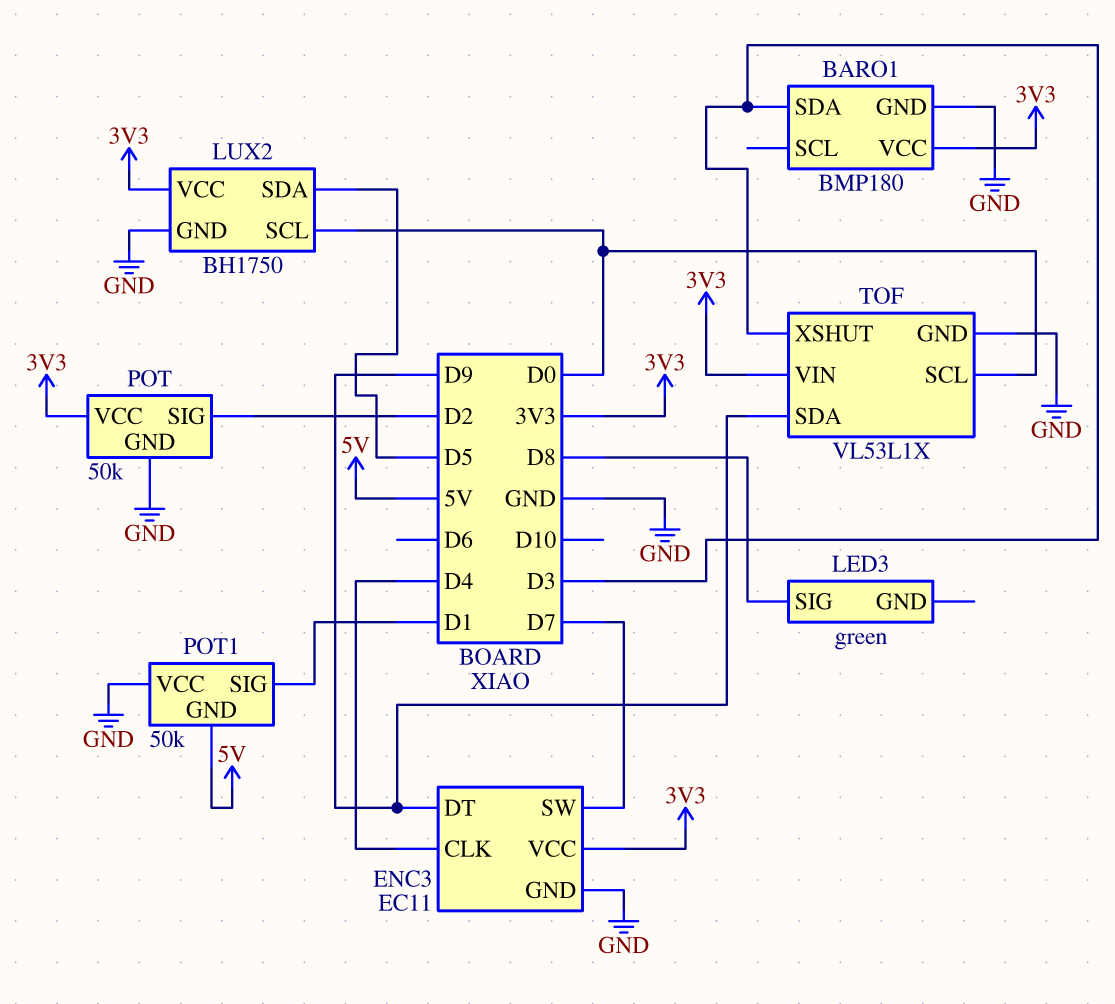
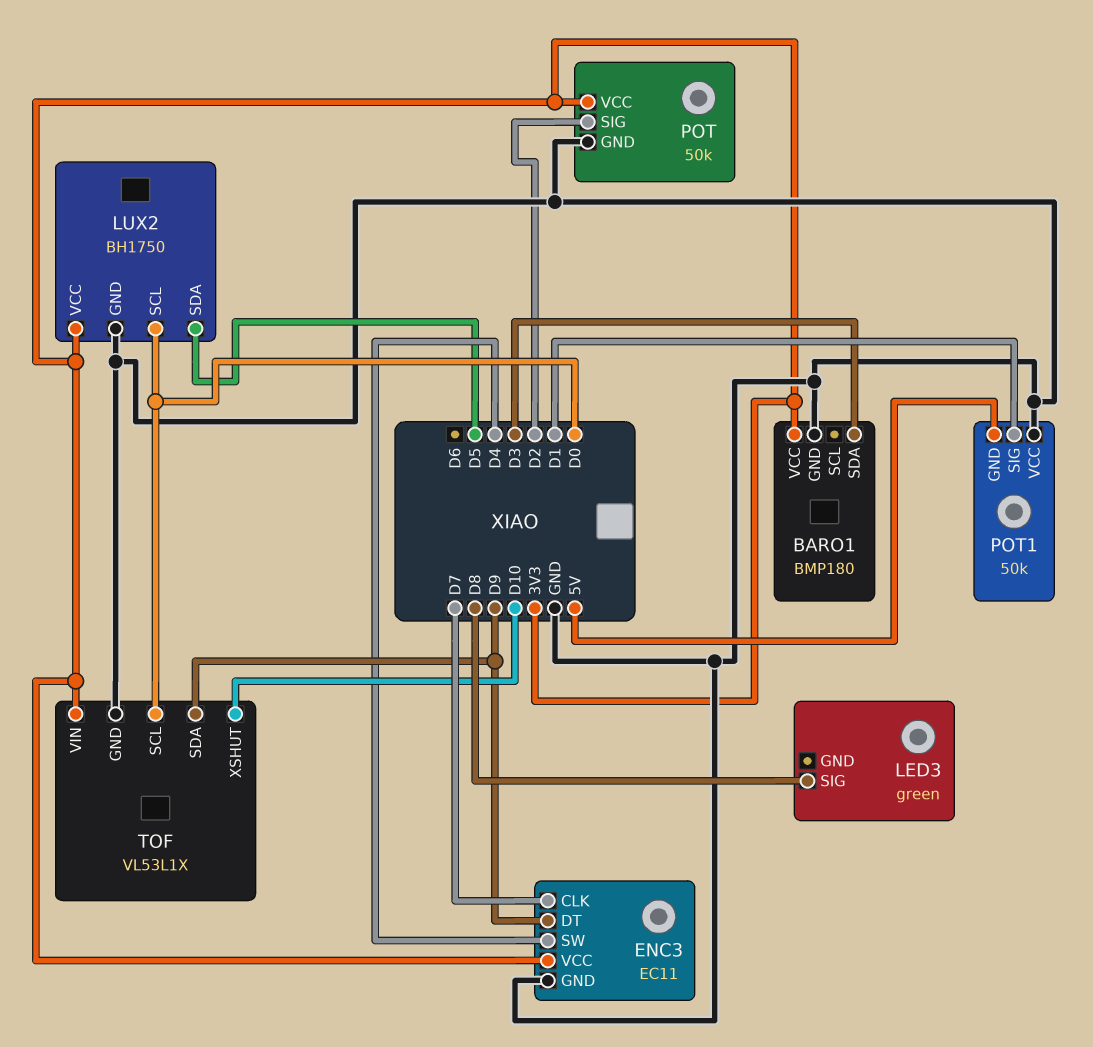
ENC3 pin CLK: D4 -> D7
ENC3 pin SW: D7 -> D4
TOF pin XSHUT: D3 -> D10

